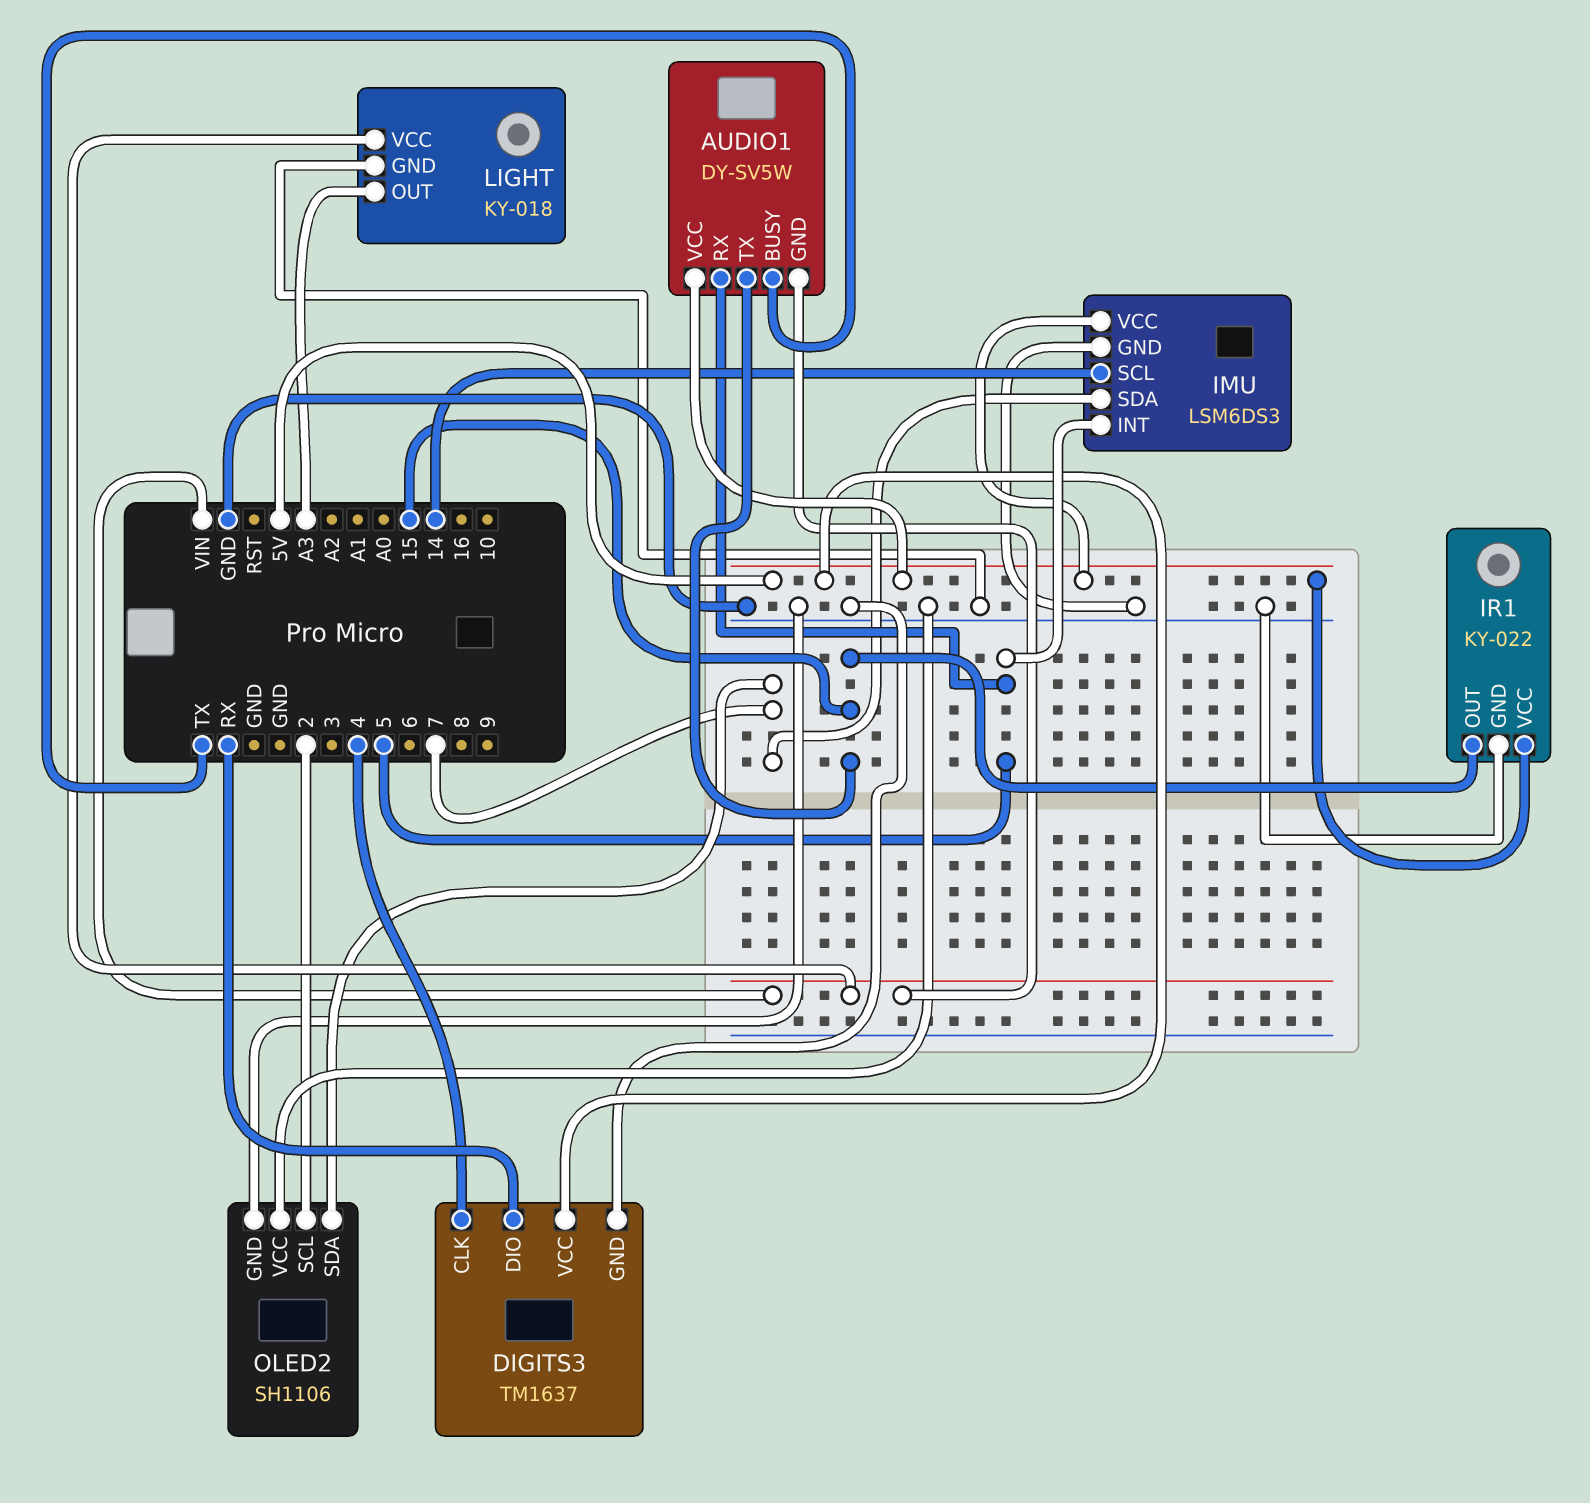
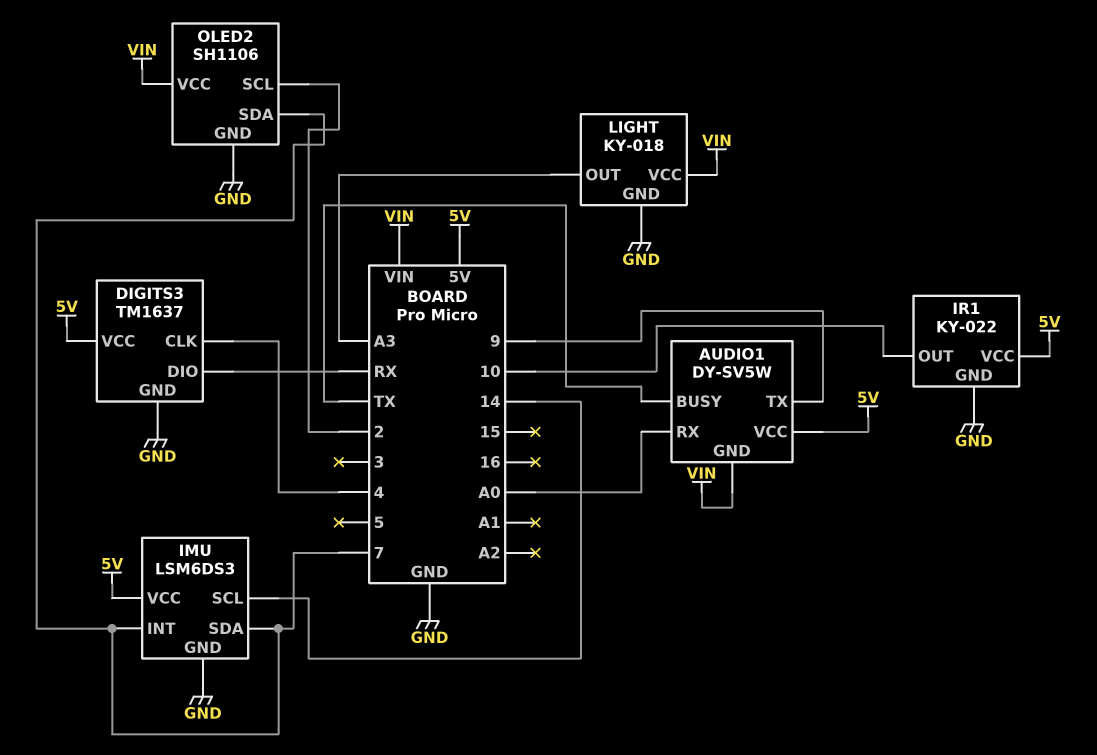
AUDIO1 pin RX: 5 -> A0
AUDIO1 pin TX: 15 -> 9
IMU pin INT: 5 -> 7
IR1 pin OUT: 15 -> 10
OLED2 pin VCC: GND -> VIN

